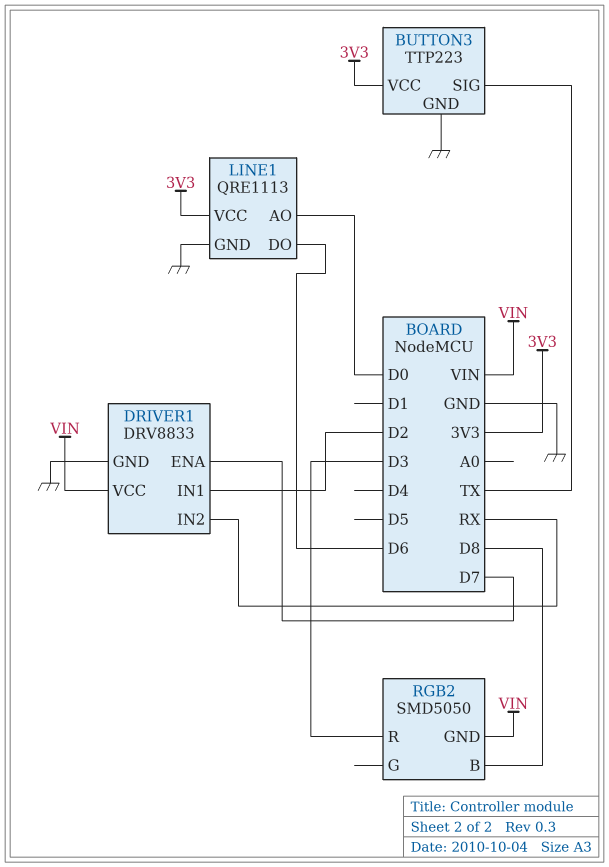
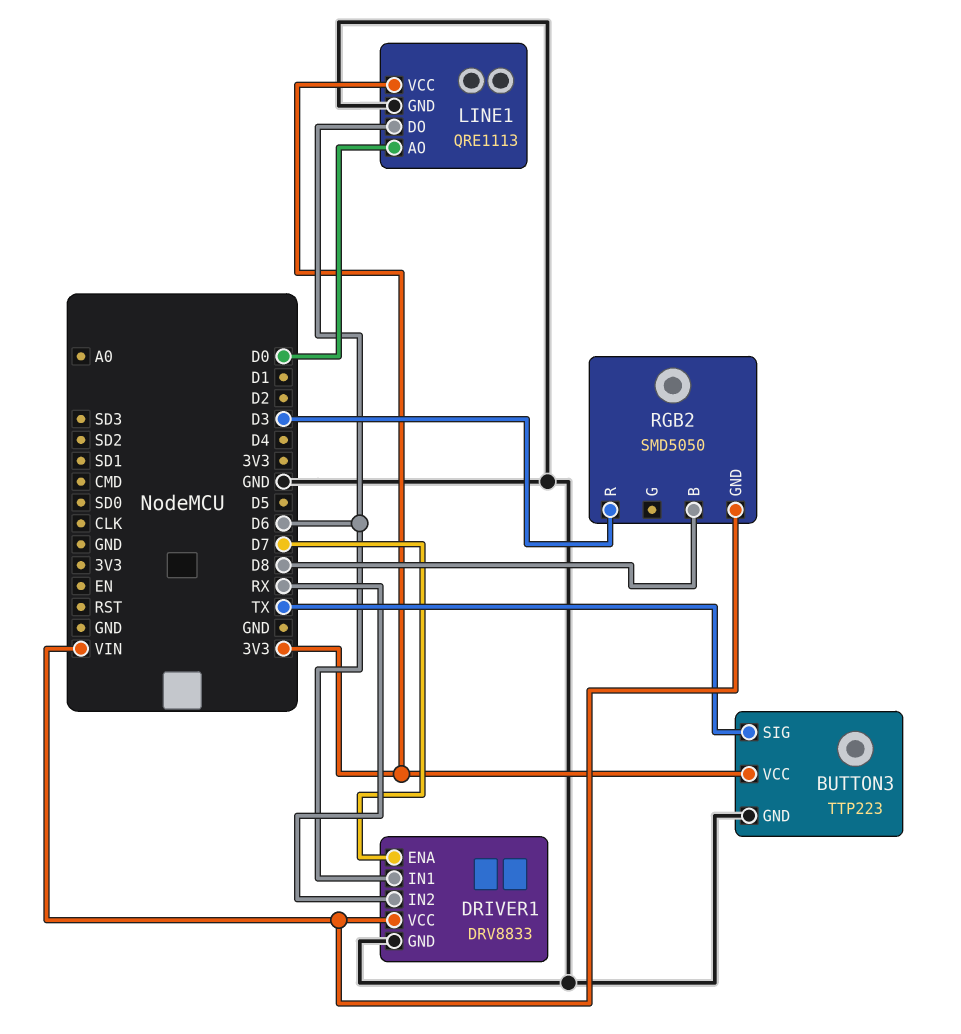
DRIVER1 pin IN1: D2 -> D6

